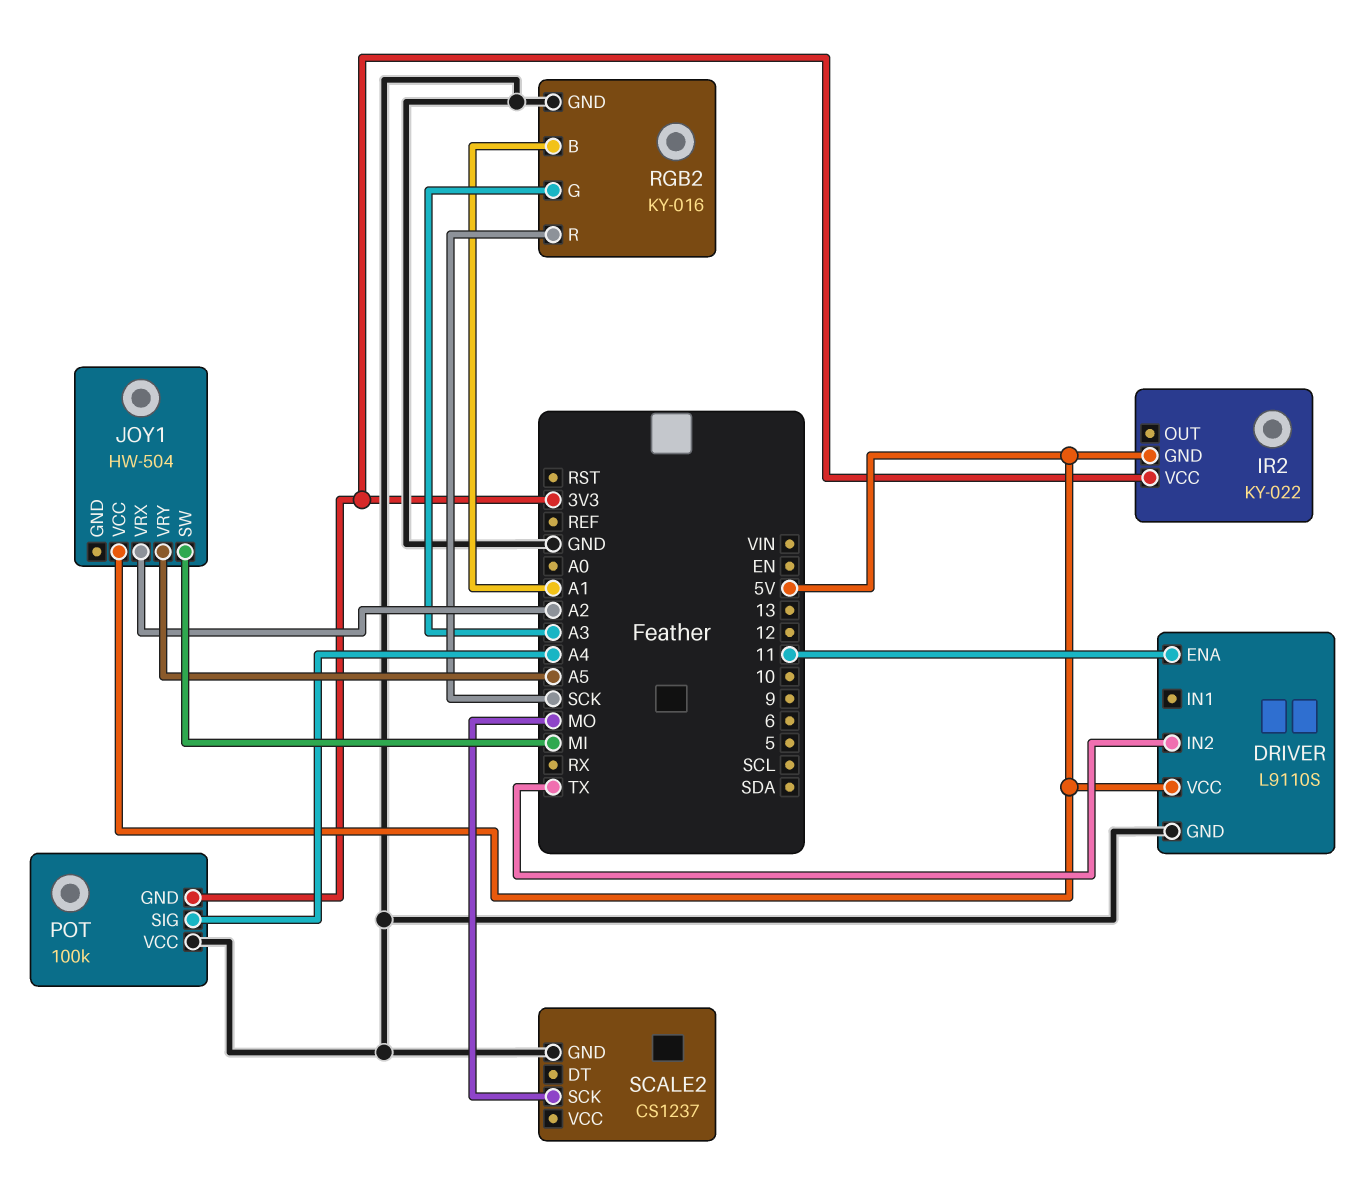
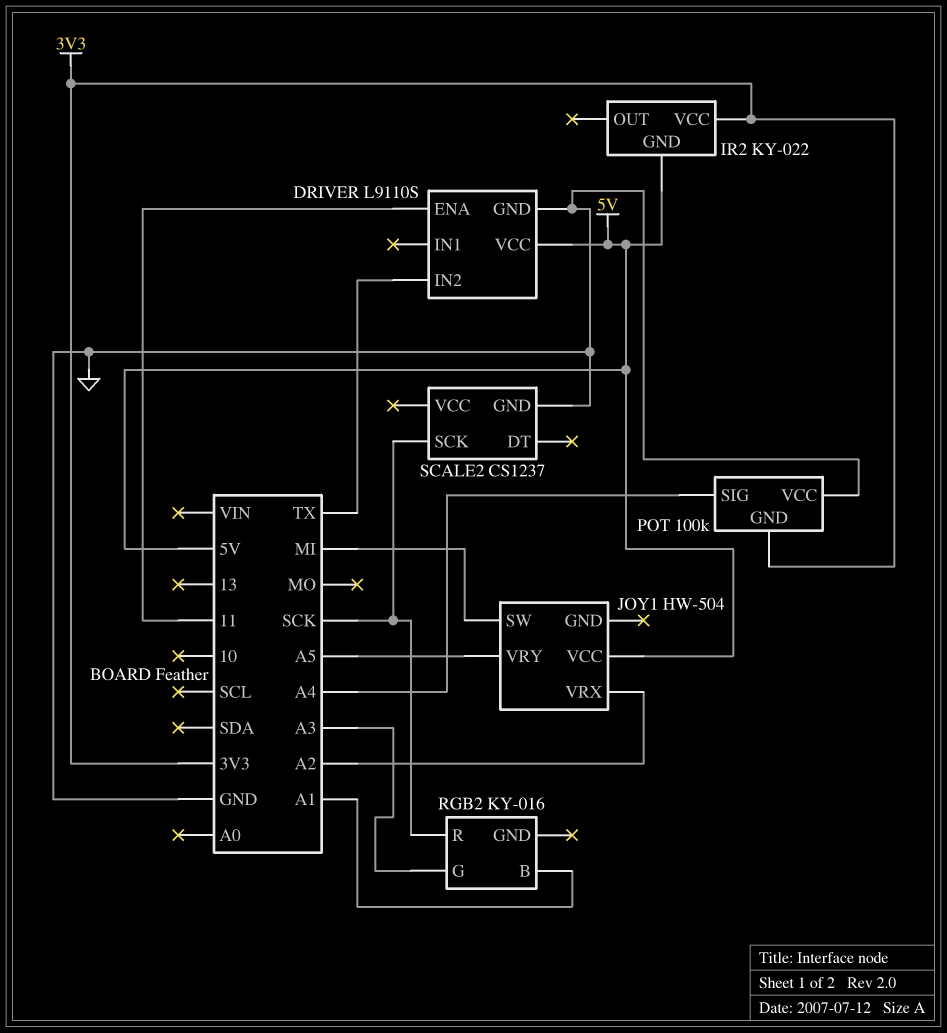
RGB2 pin GND: GND -> none
SCALE2 pin SCK: MO -> SCK

